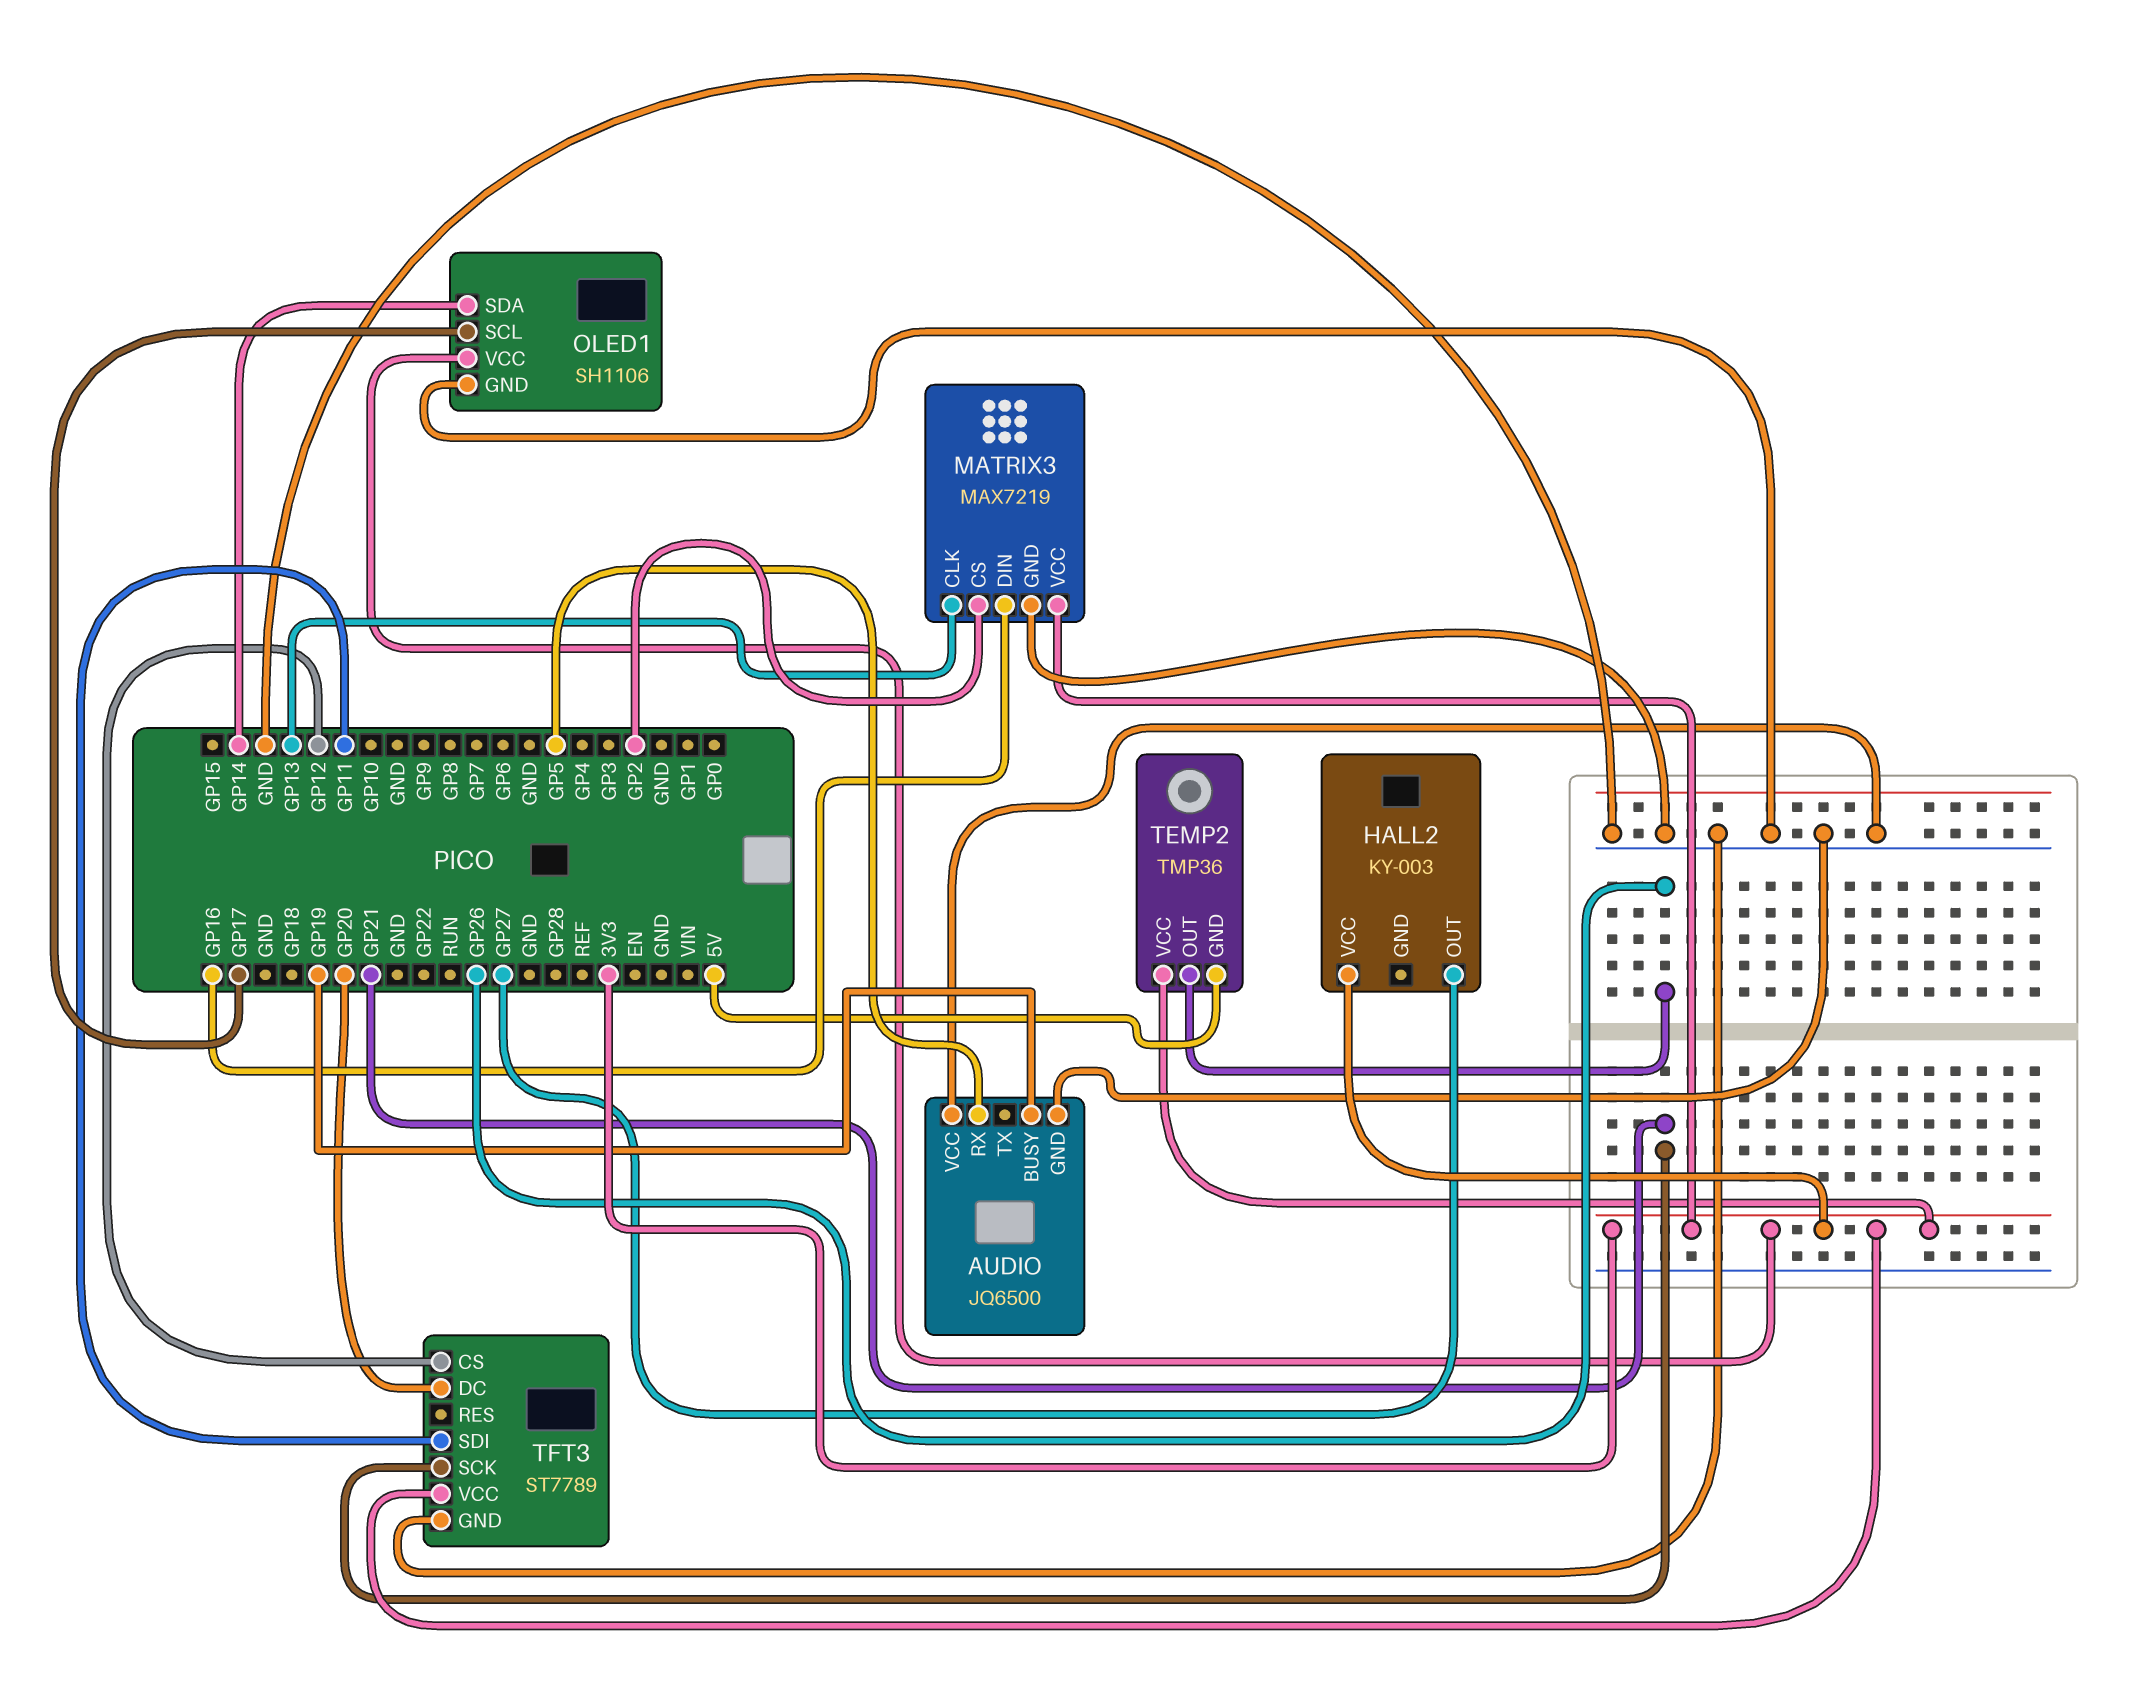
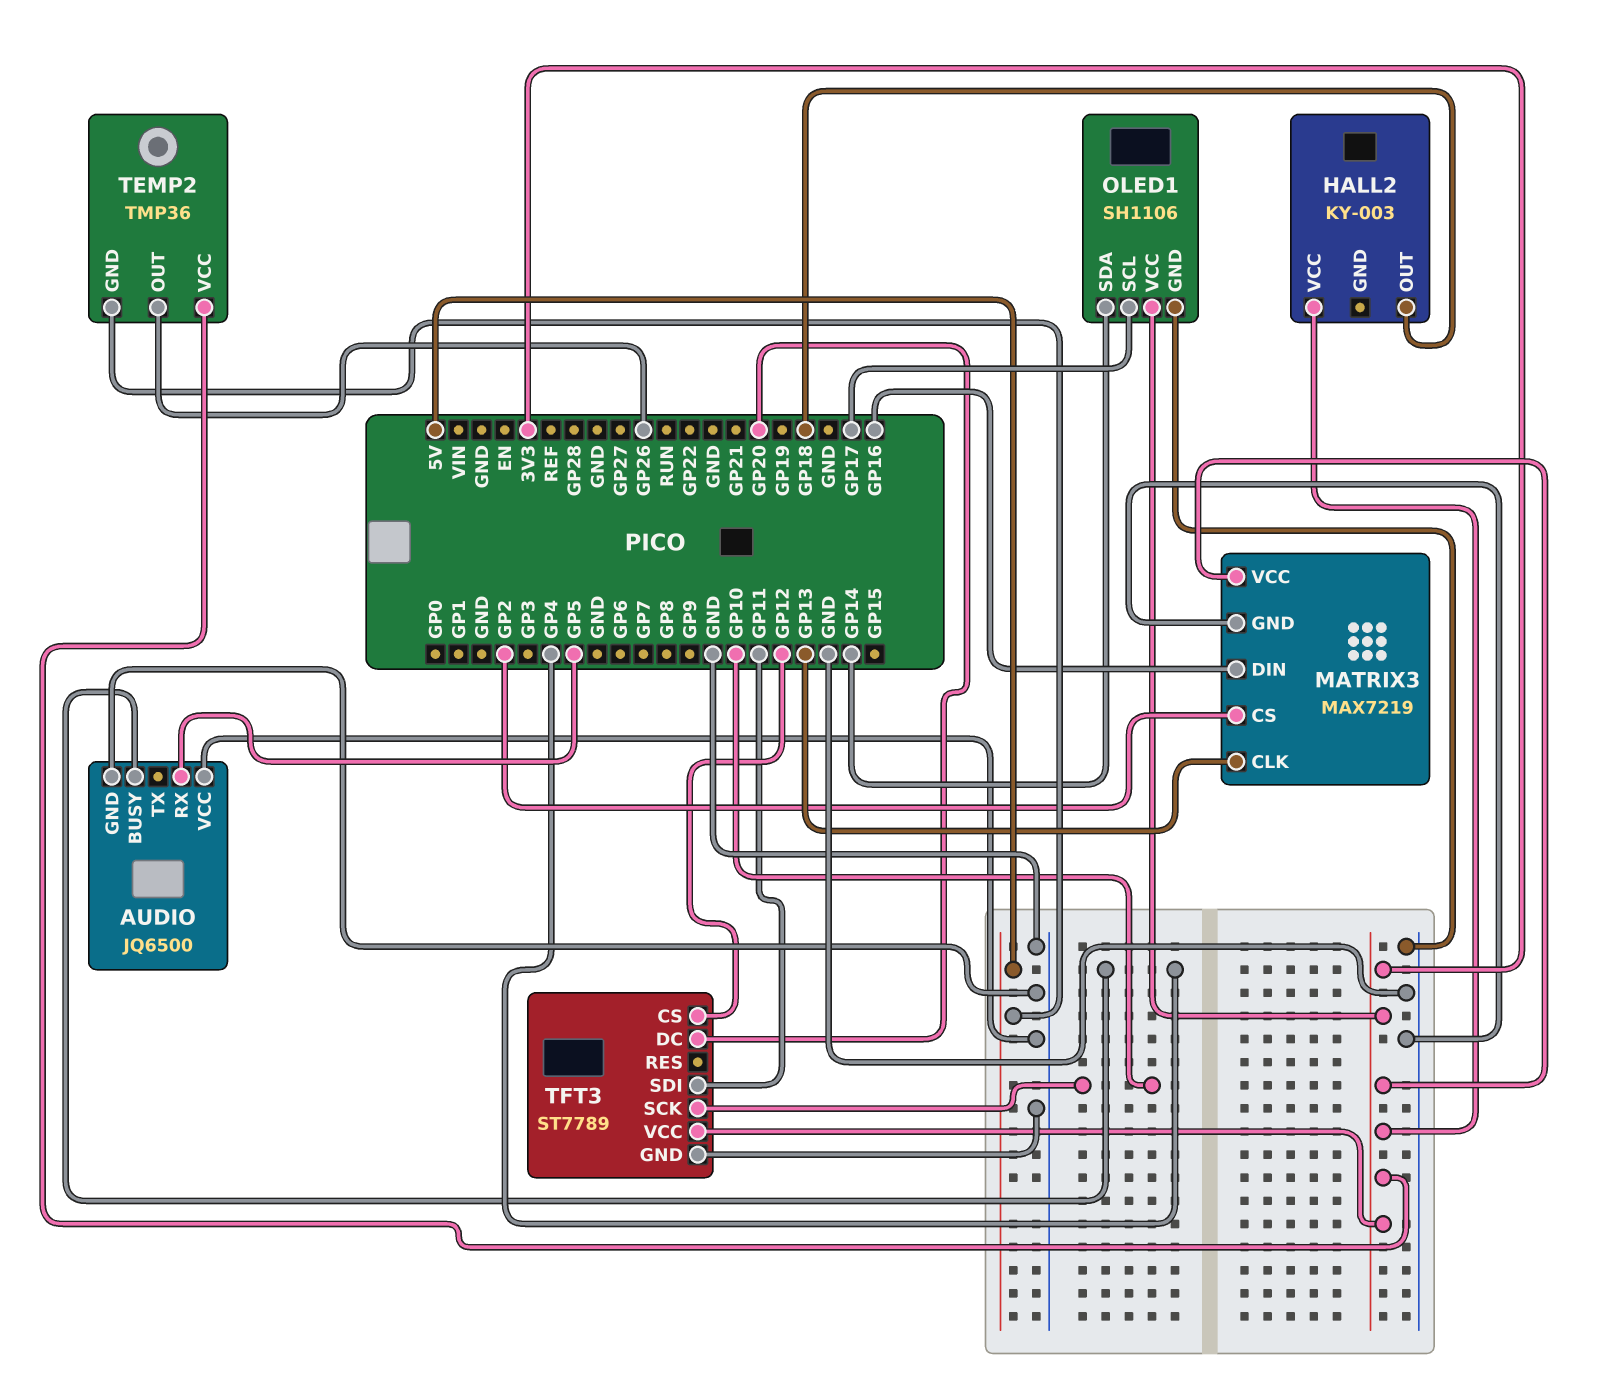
AUDIO pin BUSY: GP19 -> GP4
HALL2 pin OUT: GP27 -> GP18
TFT3 pin SCK: GP21 -> GP10

